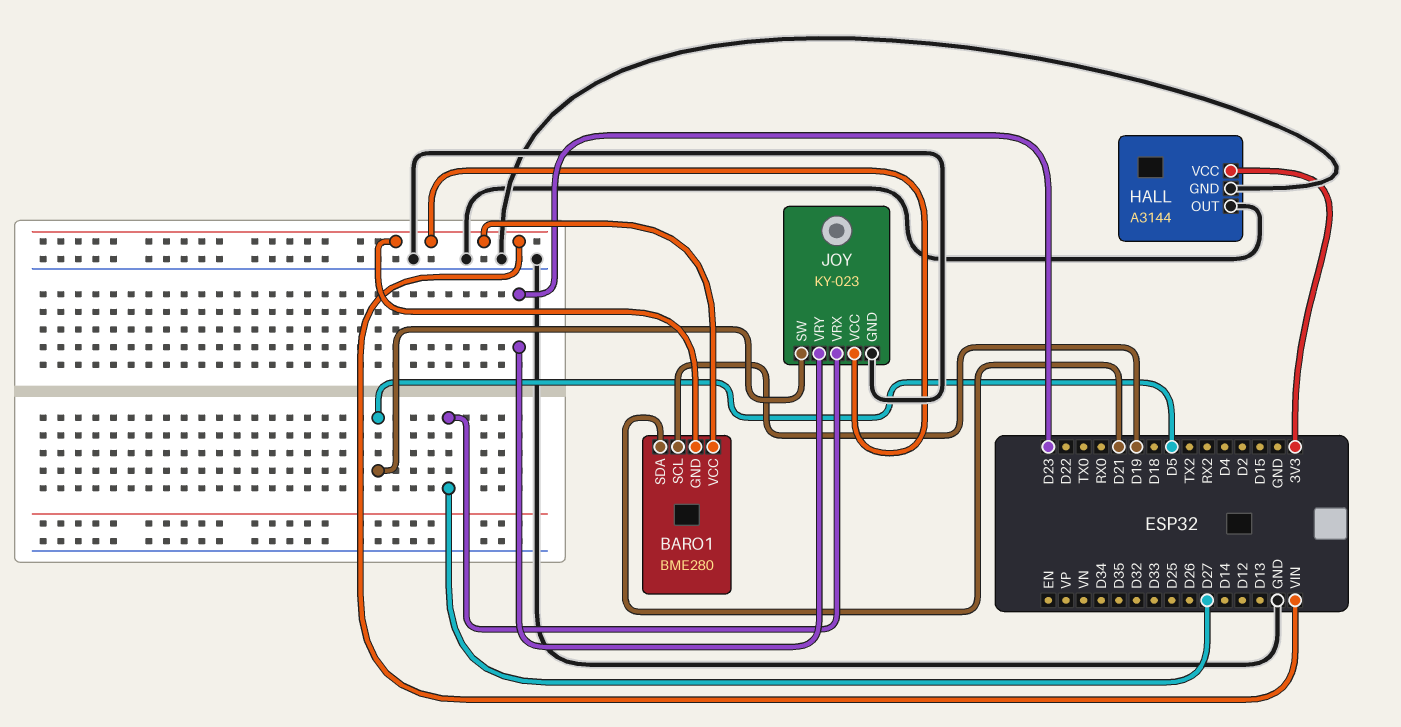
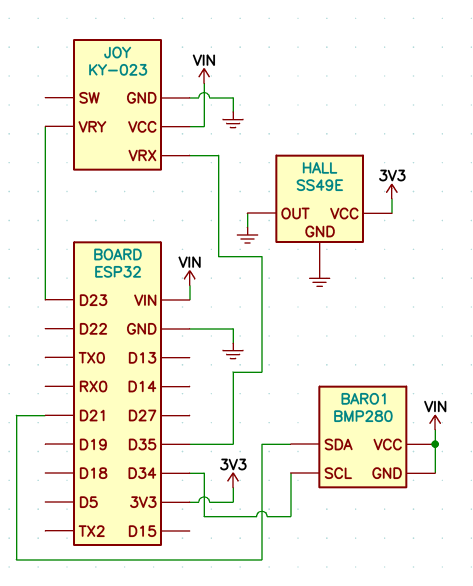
BARO1: BME280 -> BMP280
BARO1 pin SCL: D19 -> D34
HALL: A3144 -> SS49E
JOY pin SW: D5 -> none
JOY pin VRX: D27 -> D35

